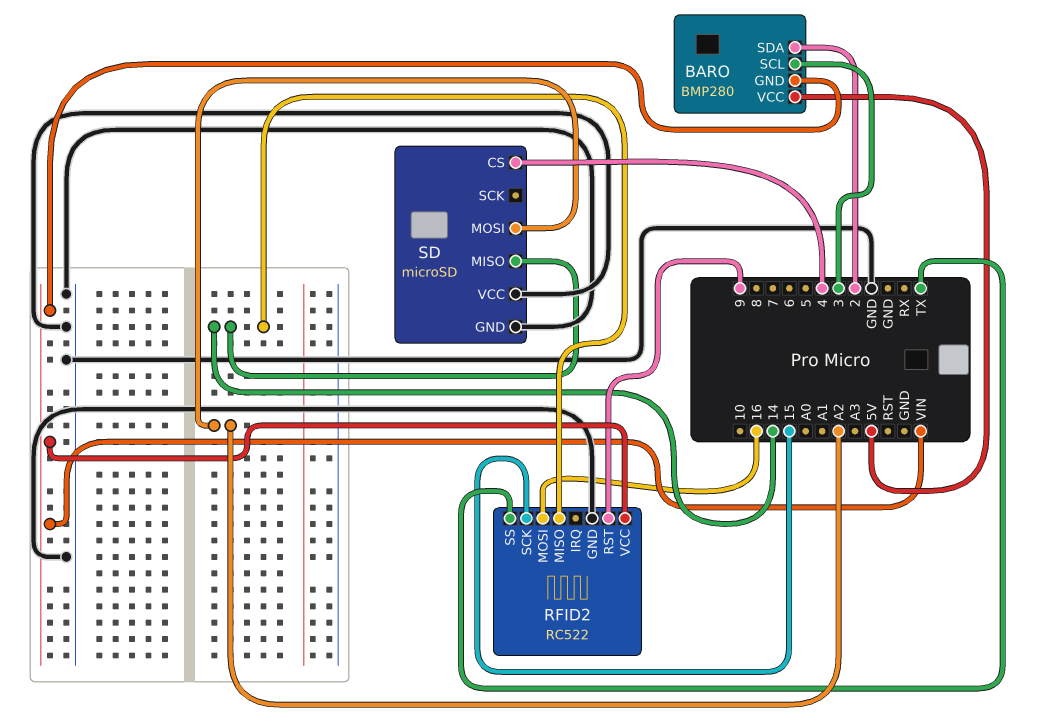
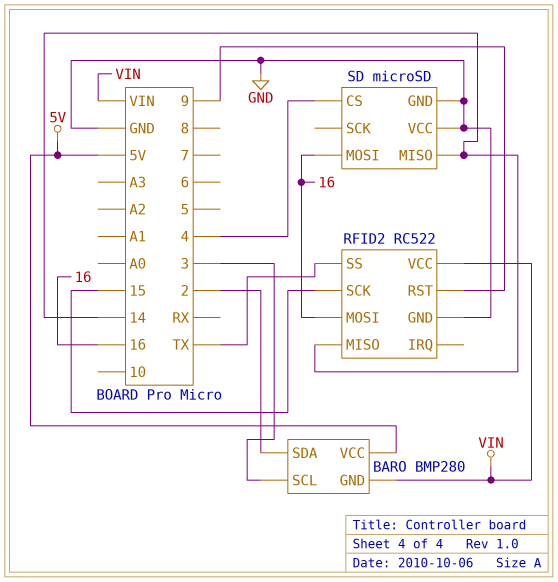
SD pin MOSI: A2 -> 16

